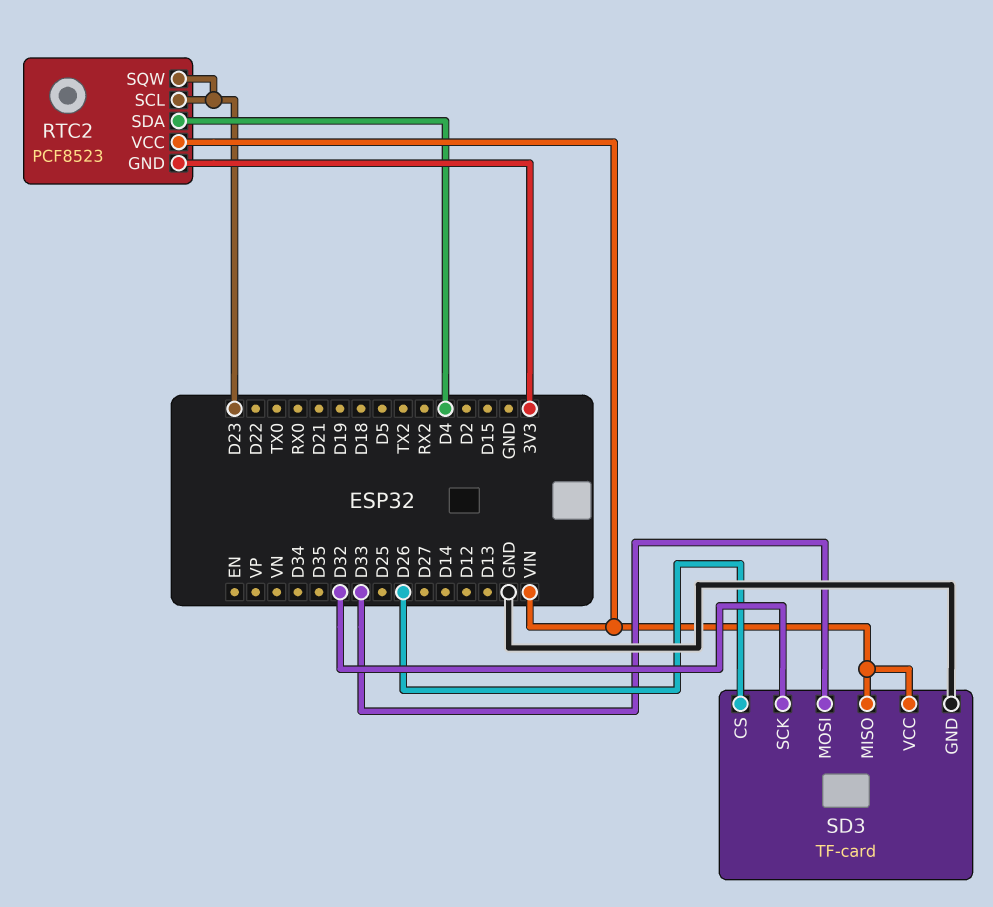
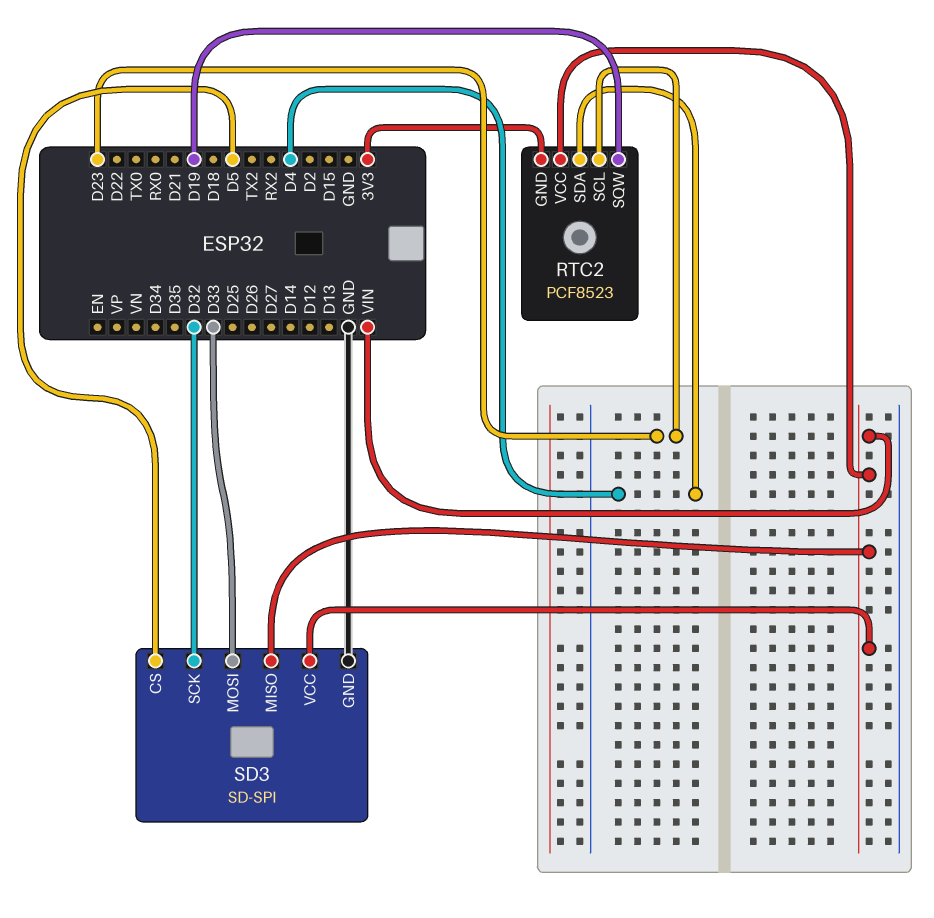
RTC2 pin SQW: D23 -> D19
SD3: TF-card -> SD-SPI
SD3 pin CS: D26 -> D5

